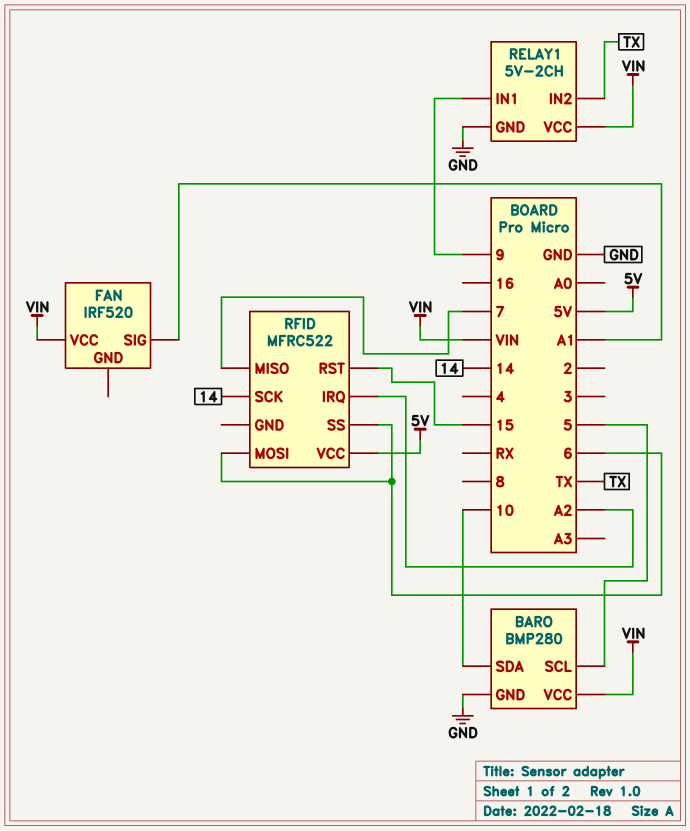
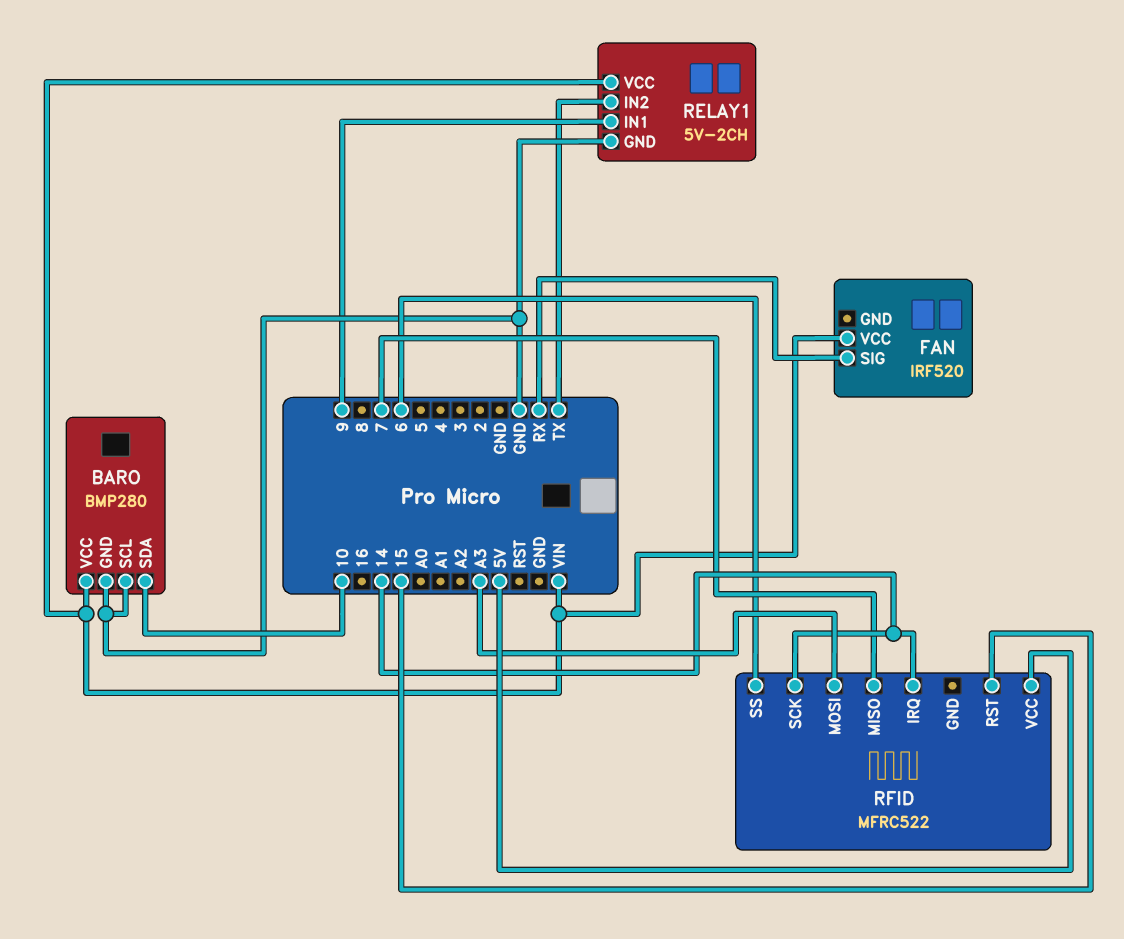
BARO pin SCL: 5 -> GND
FAN pin SIG: A1 -> RX
RFID pin IRQ: A2 -> 14
RFID pin MOSI: 6 -> A3

